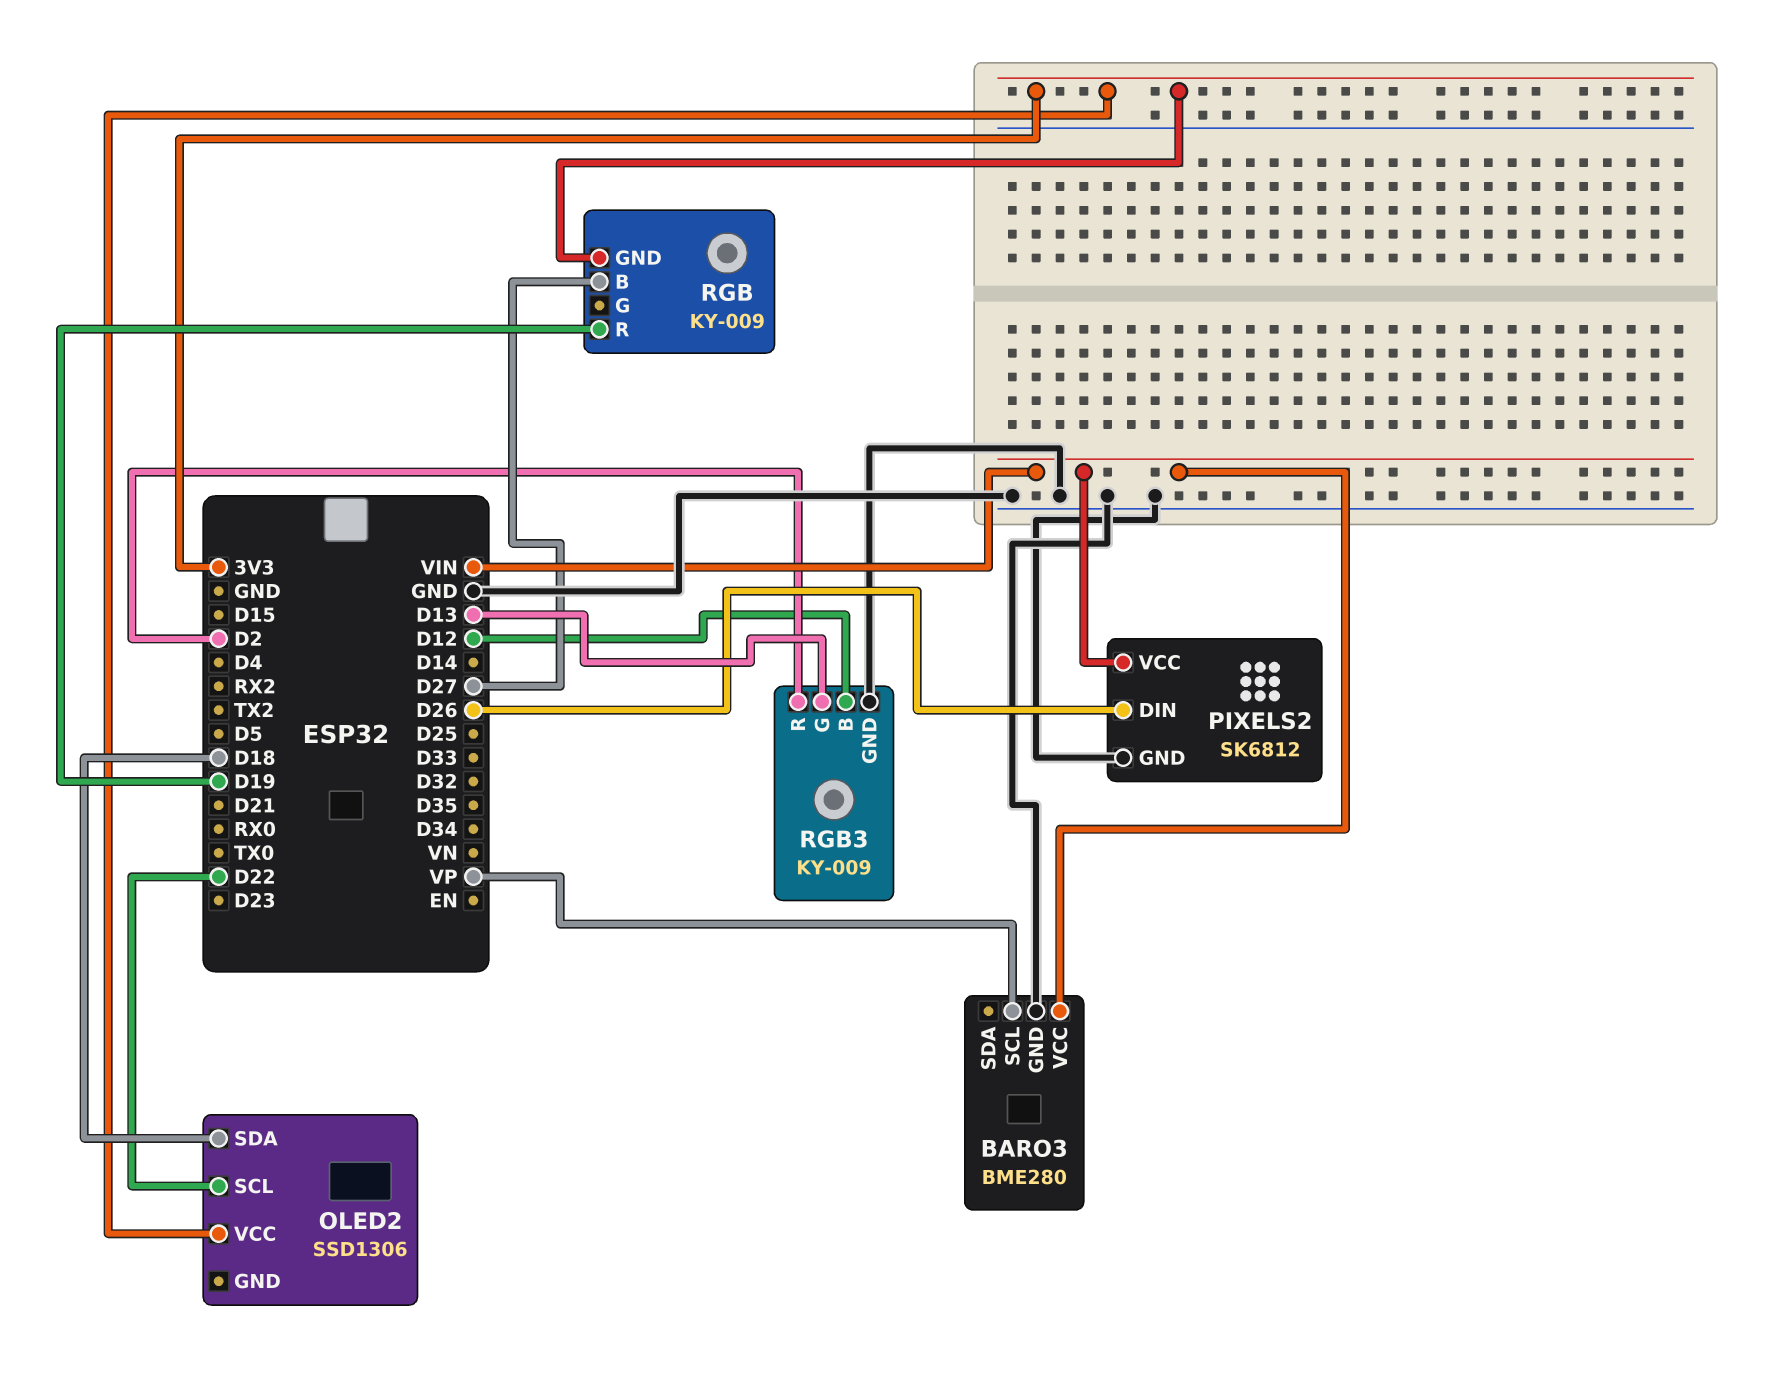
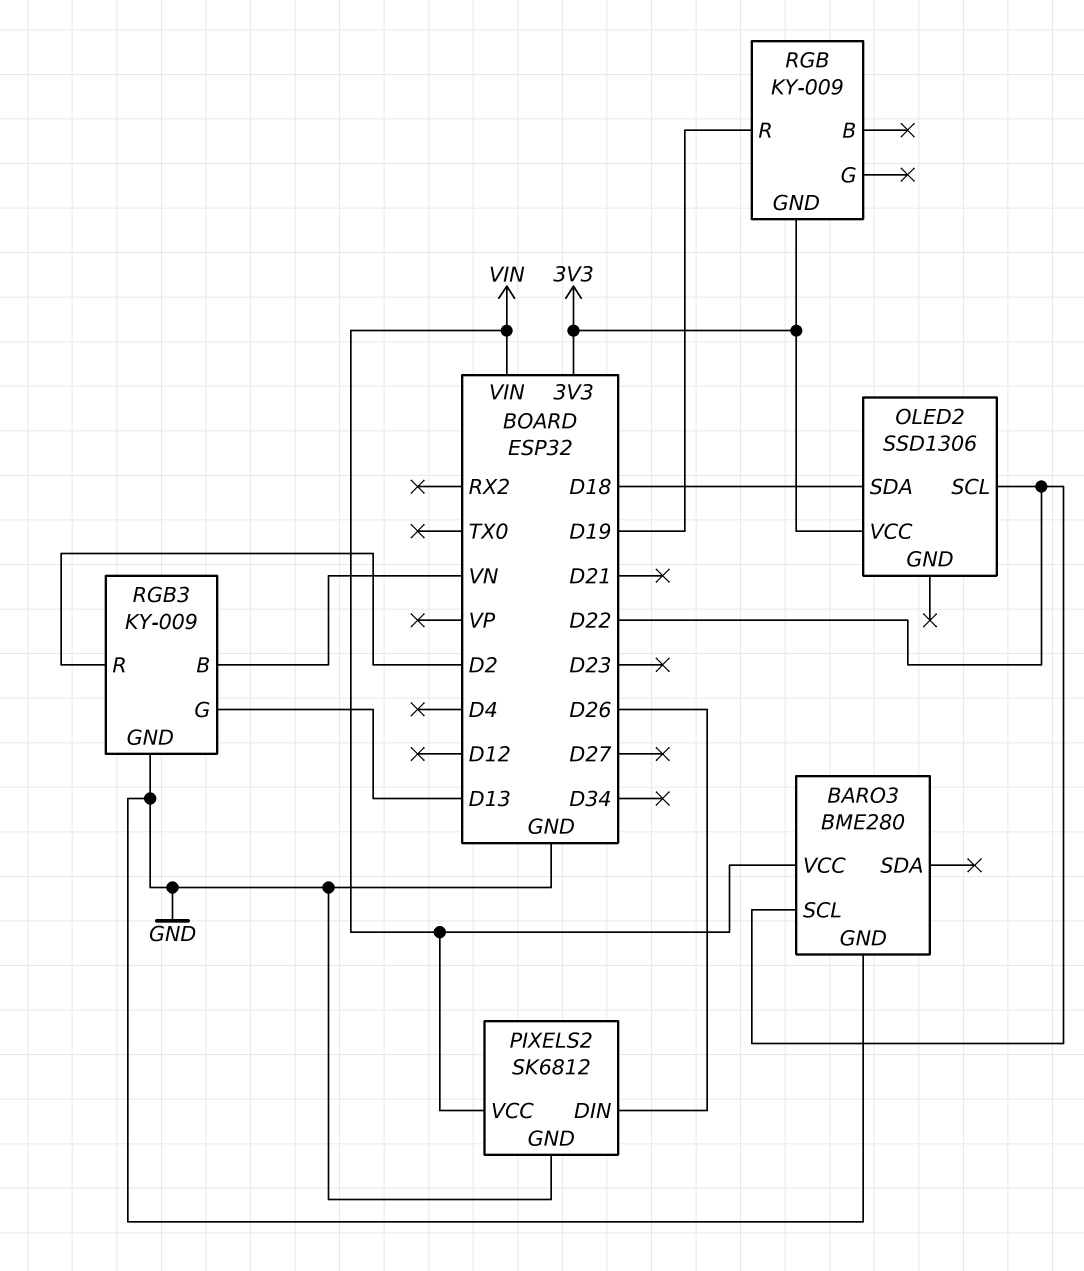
BARO3 pin SCL: VP -> D22
RGB pin B: D27 -> none
RGB3 pin B: D12 -> VN

